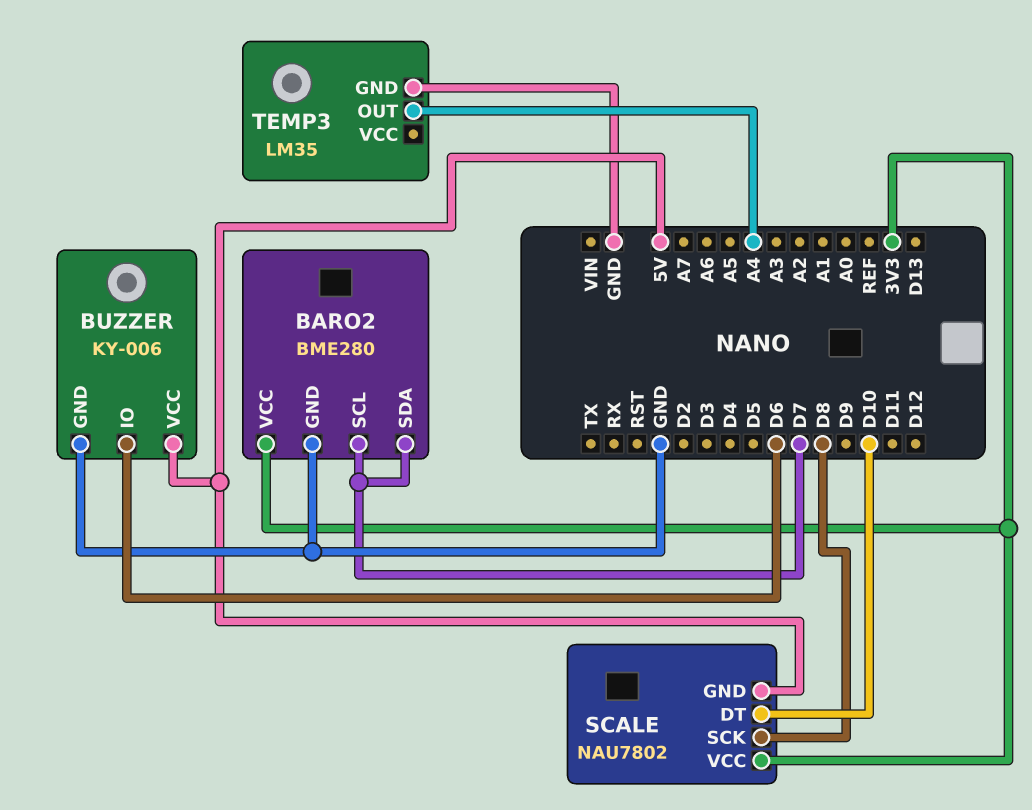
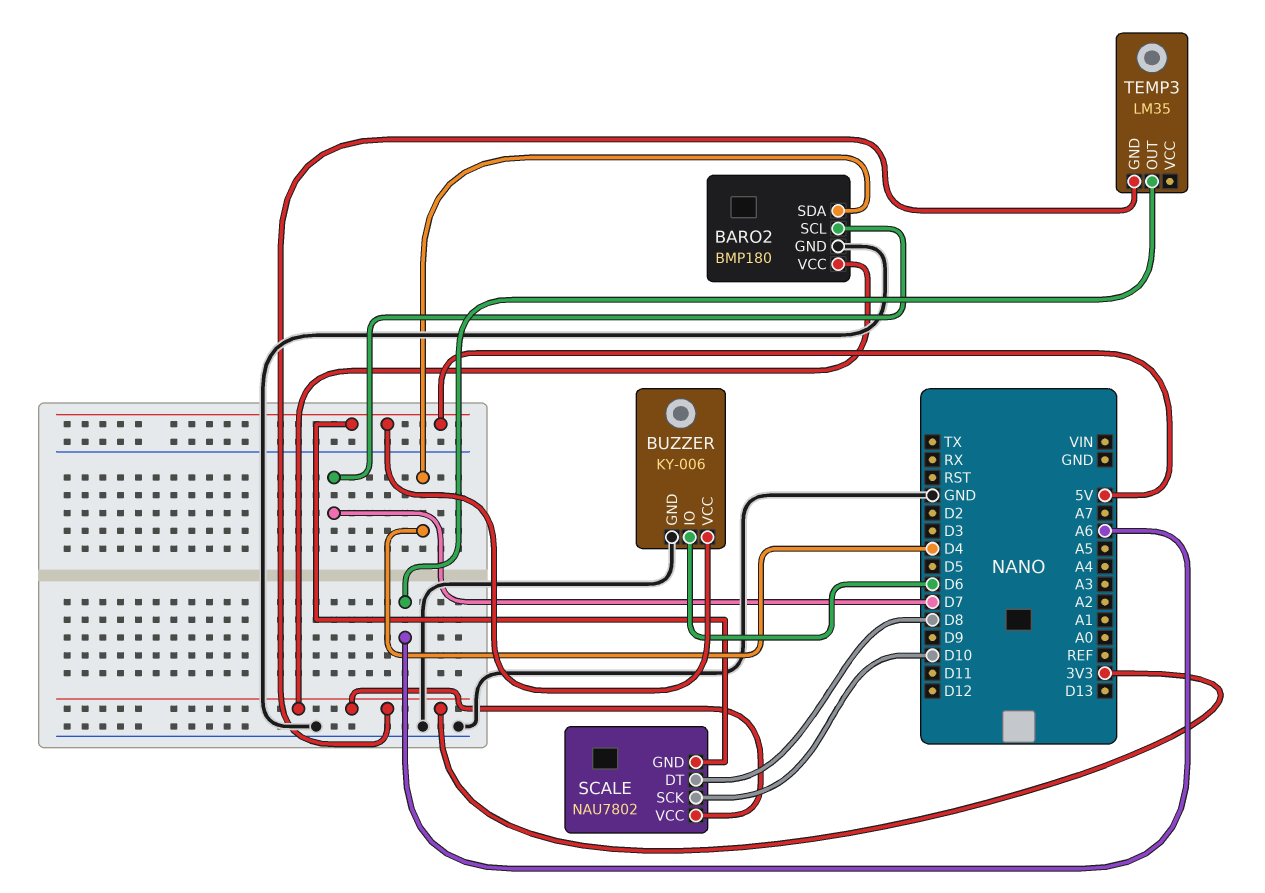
BARO2: BME280 -> BMP180
BARO2 pin SDA: D7 -> D4
SCALE pin DT: D10 -> D8
SCALE pin SCK: D8 -> D10
TEMP3 pin GND: GND -> 3V3
TEMP3 pin OUT: A4 -> A6

